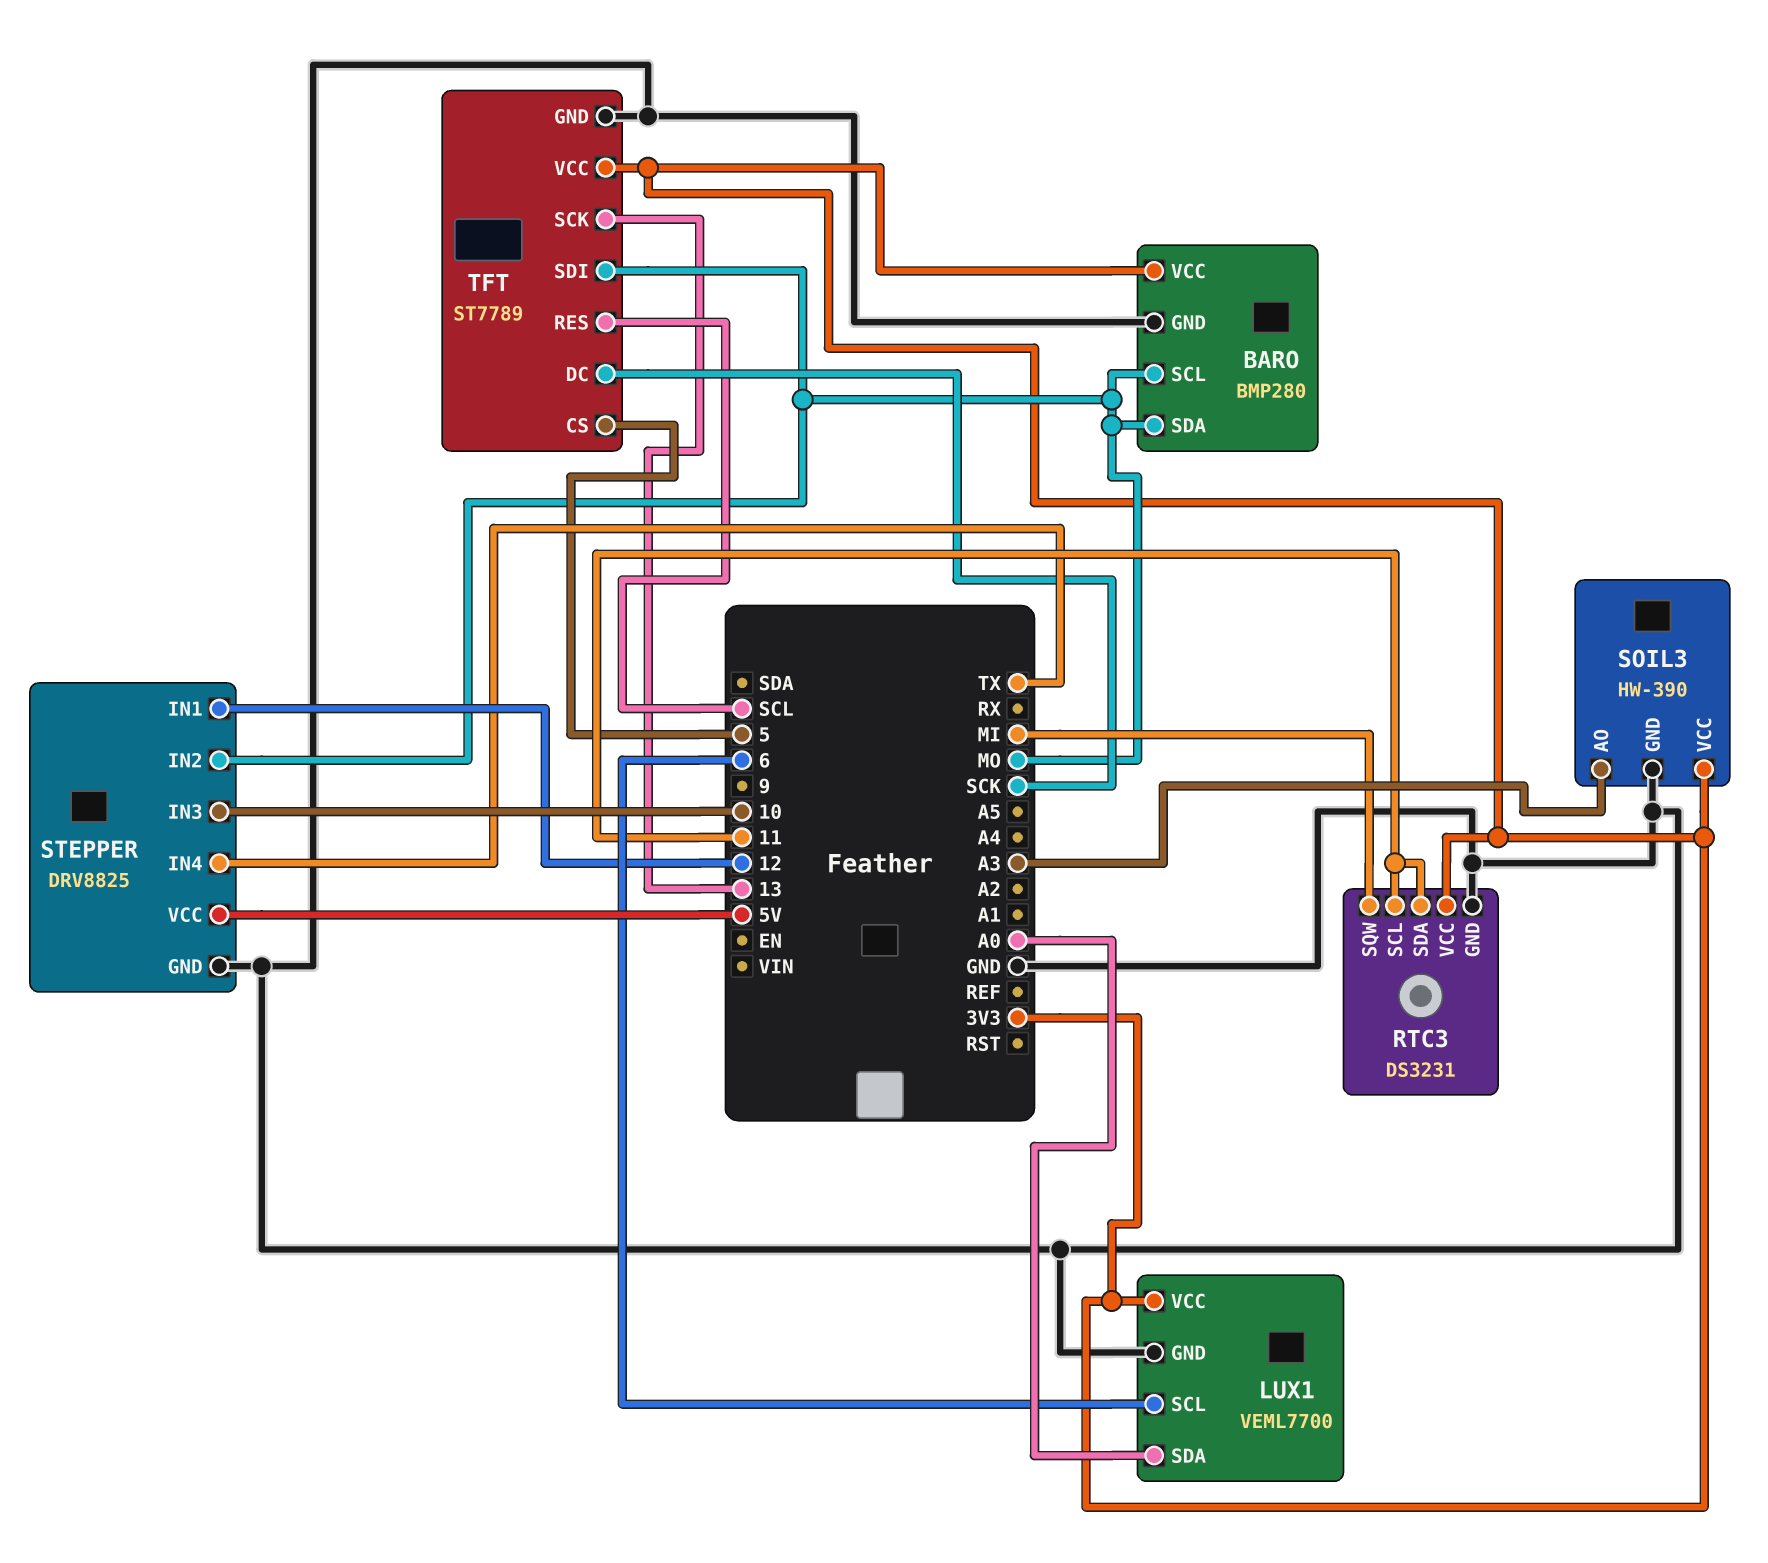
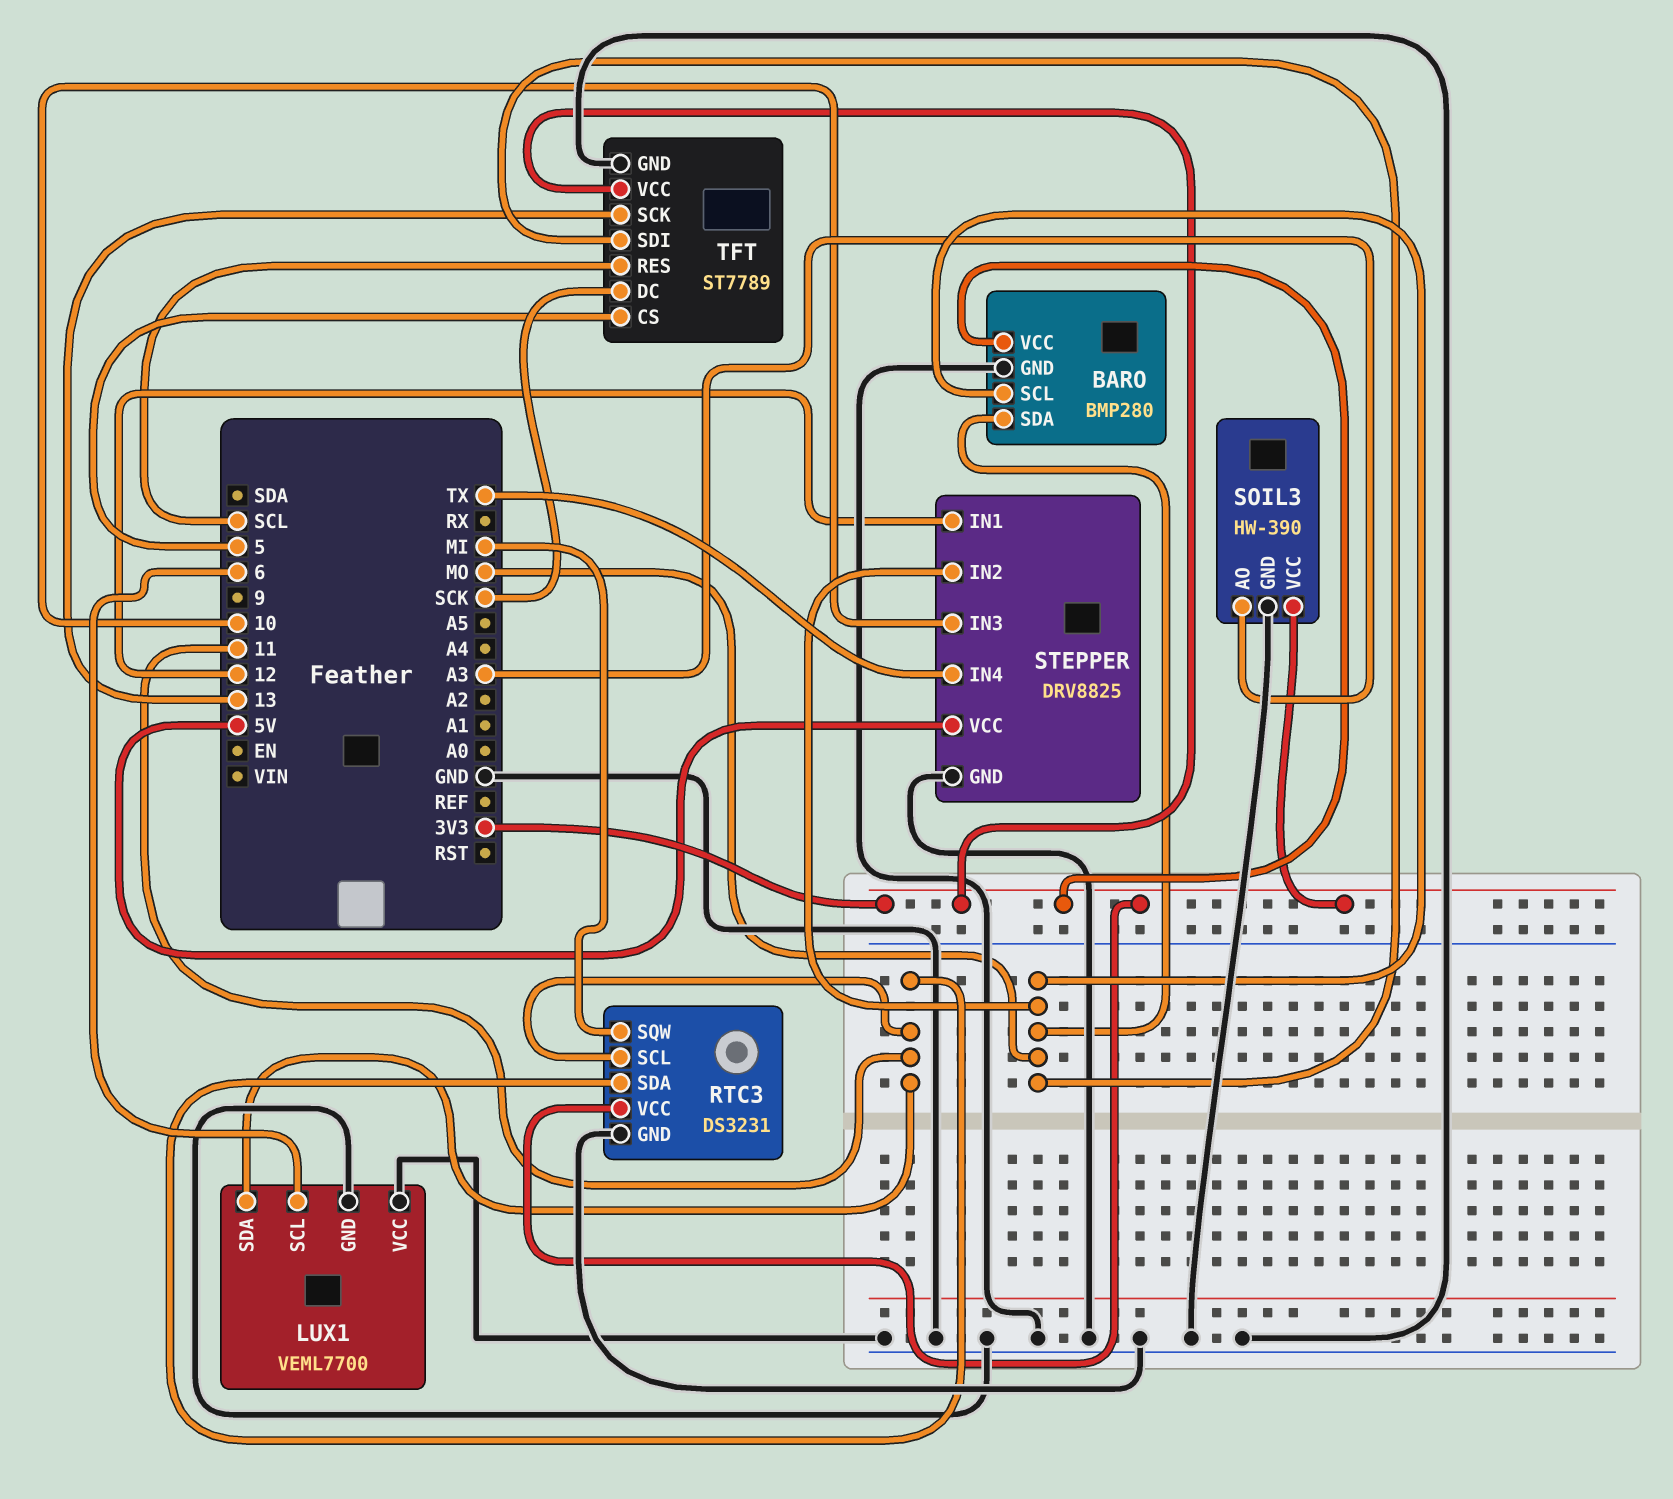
LUX1 pin SDA: A0 -> 11
LUX1 pin VCC: 3V3 -> GND

